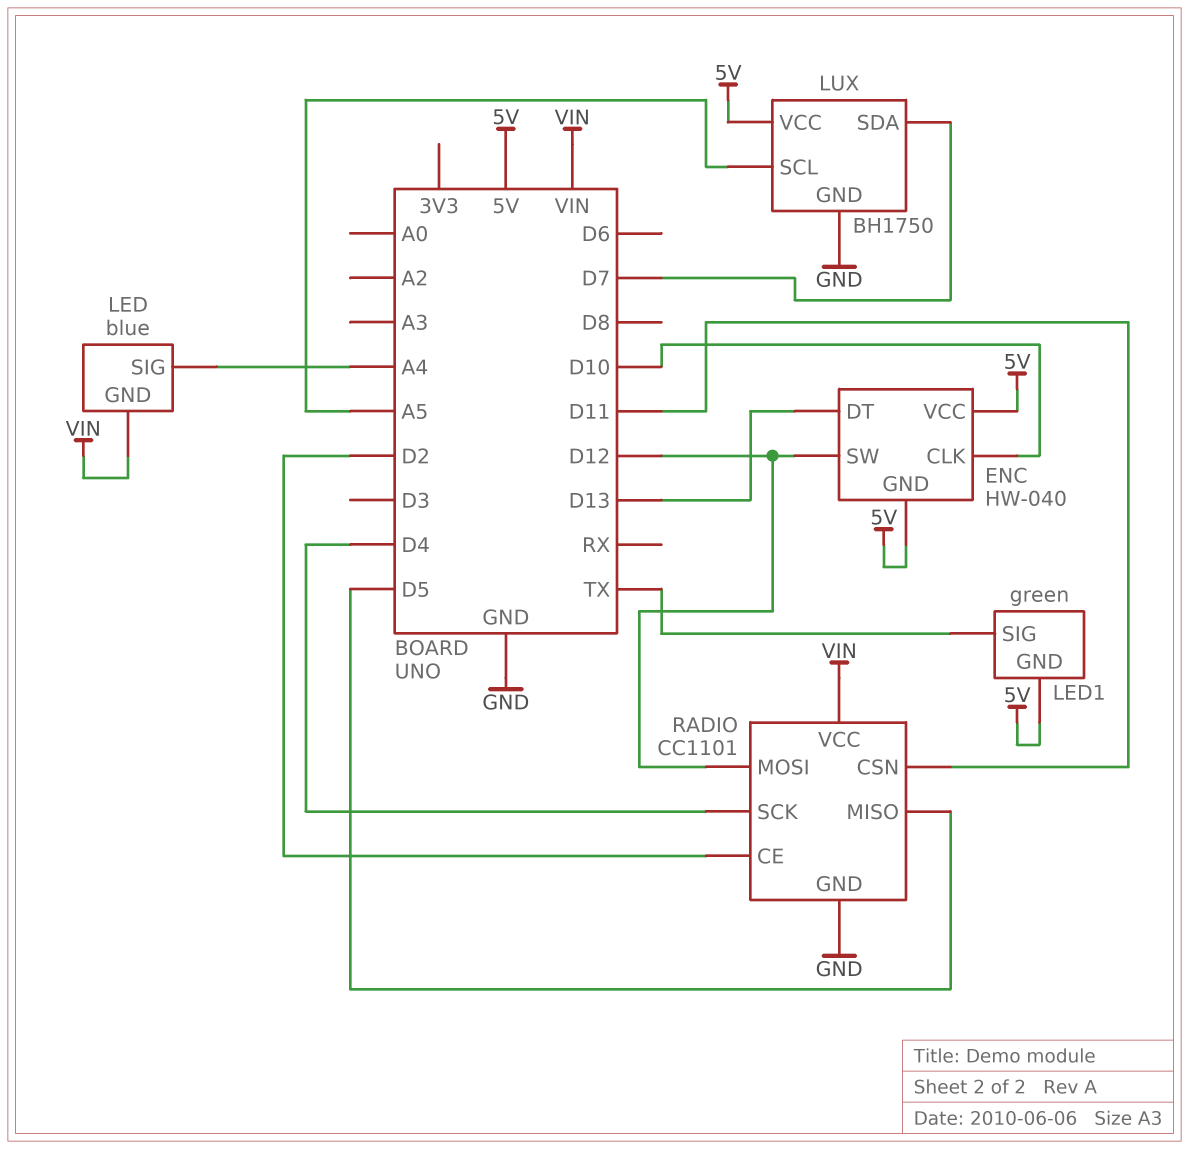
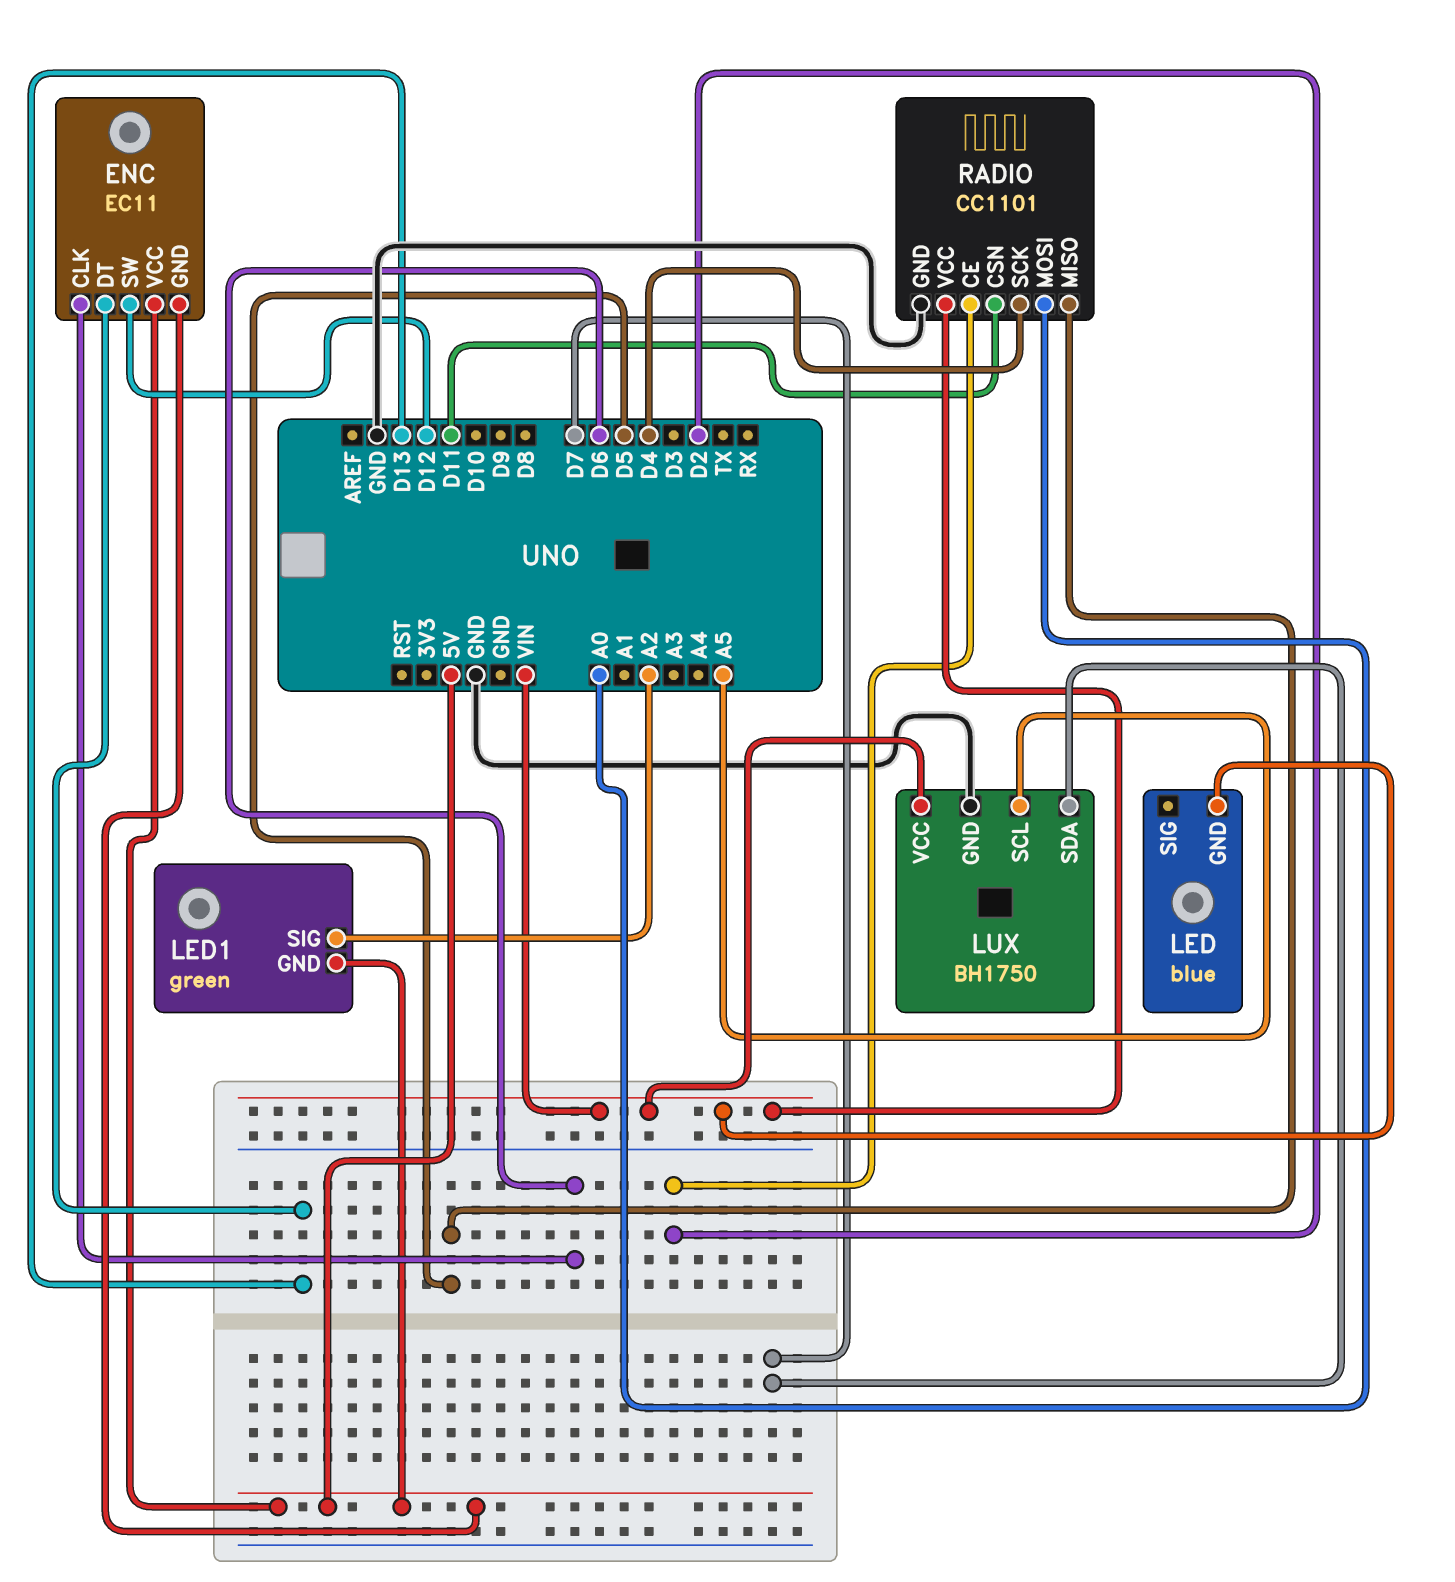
ENC: HW-040 -> EC11
ENC pin CLK: D10 -> D6
LED pin SIG: A4 -> none
LED1 pin SIG: TX -> A2
LUX pin VCC: 5V -> VIN
RADIO pin MOSI: D12 -> A0

